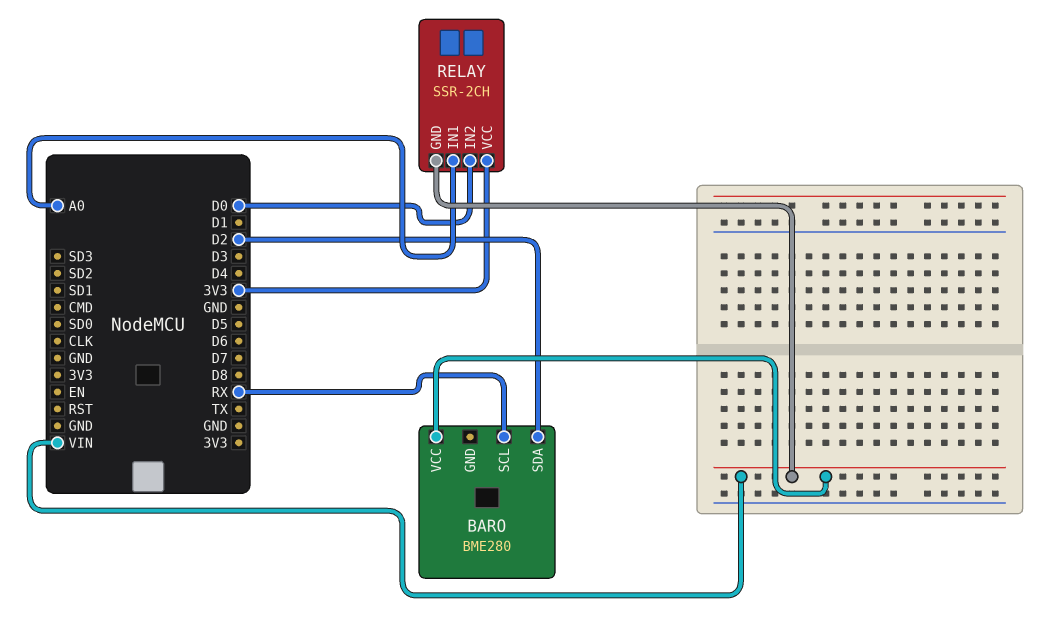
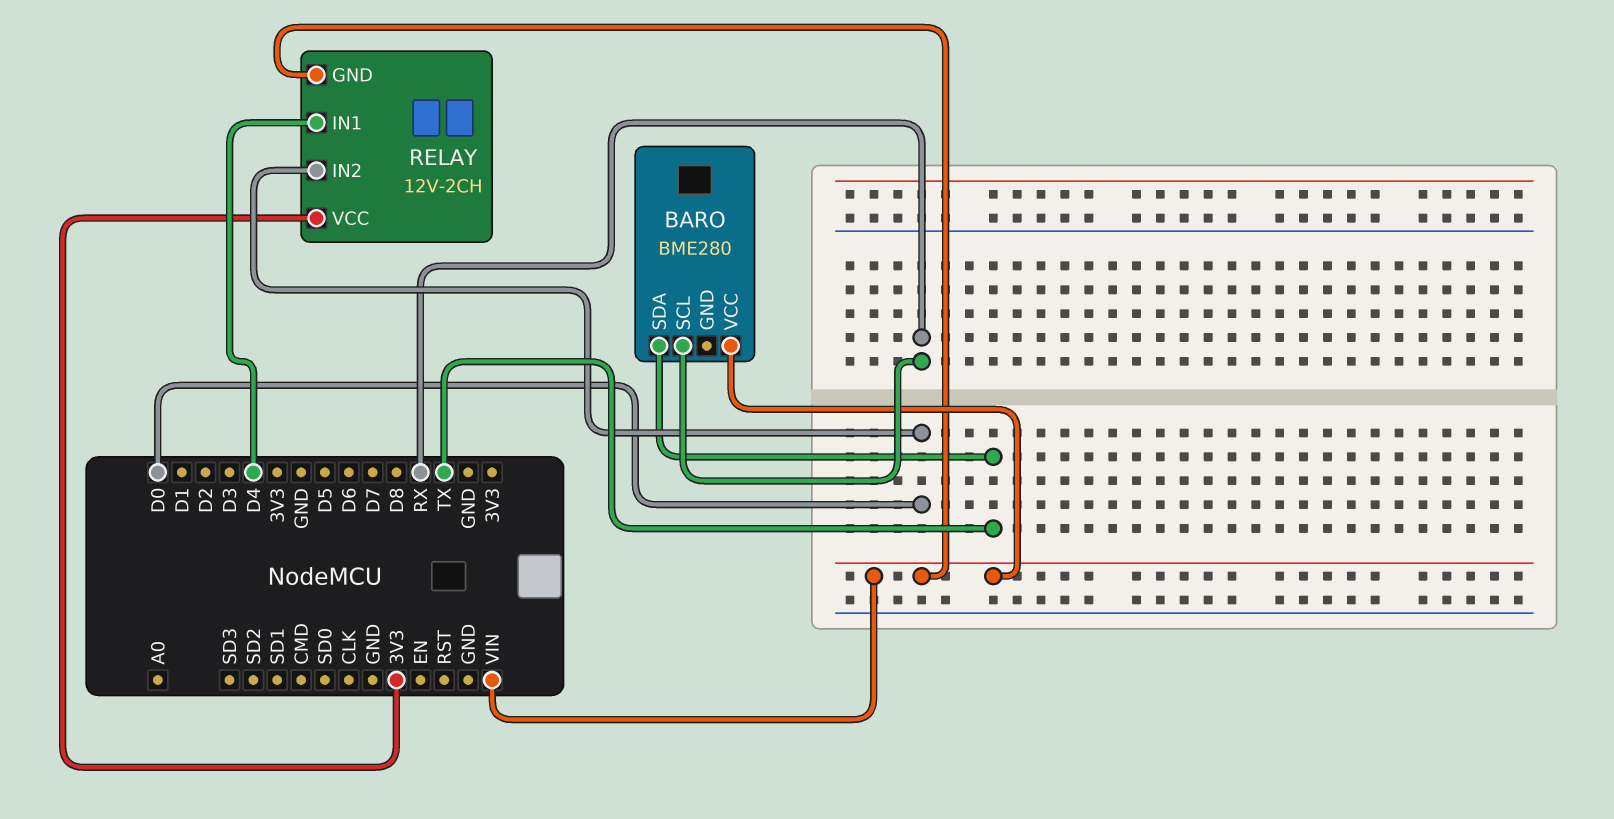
BARO pin SDA: D2 -> TX
RELAY: SSR-2CH -> 12V-2CH
RELAY pin IN1: A0 -> D4

